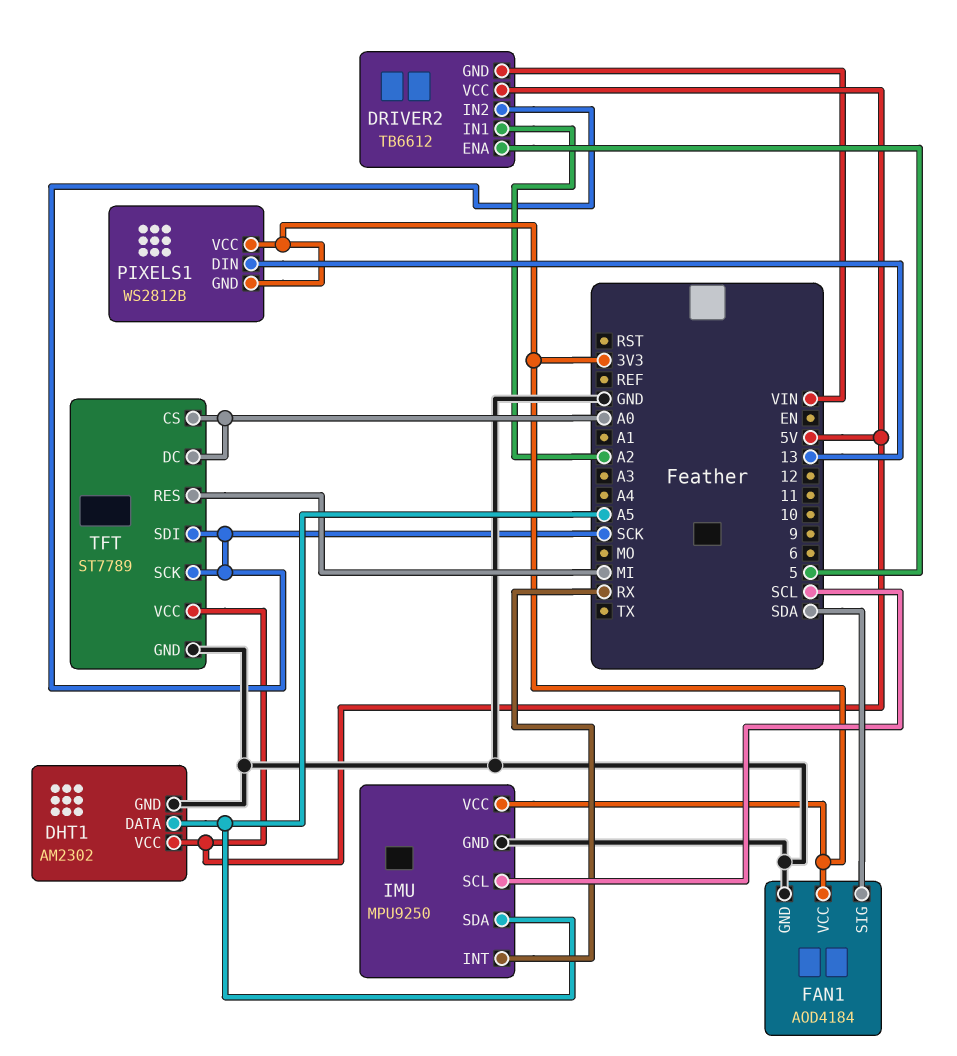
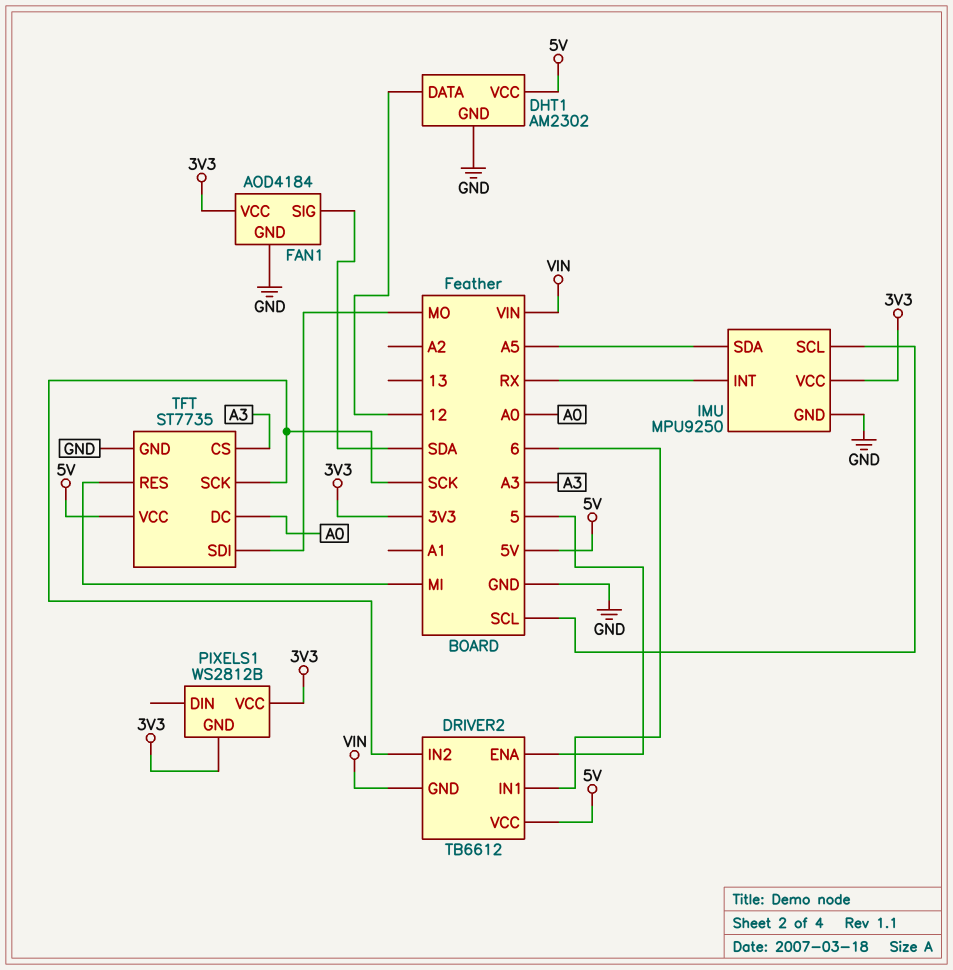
DHT1 pin DATA: A5 -> 12
DRIVER2 pin IN1: A2 -> 6
PIXELS1 pin DIN: 13 -> none
TFT: ST7789 -> ST7735
TFT pin CS: A0 -> A3
TFT pin SDI: SCK -> MO

